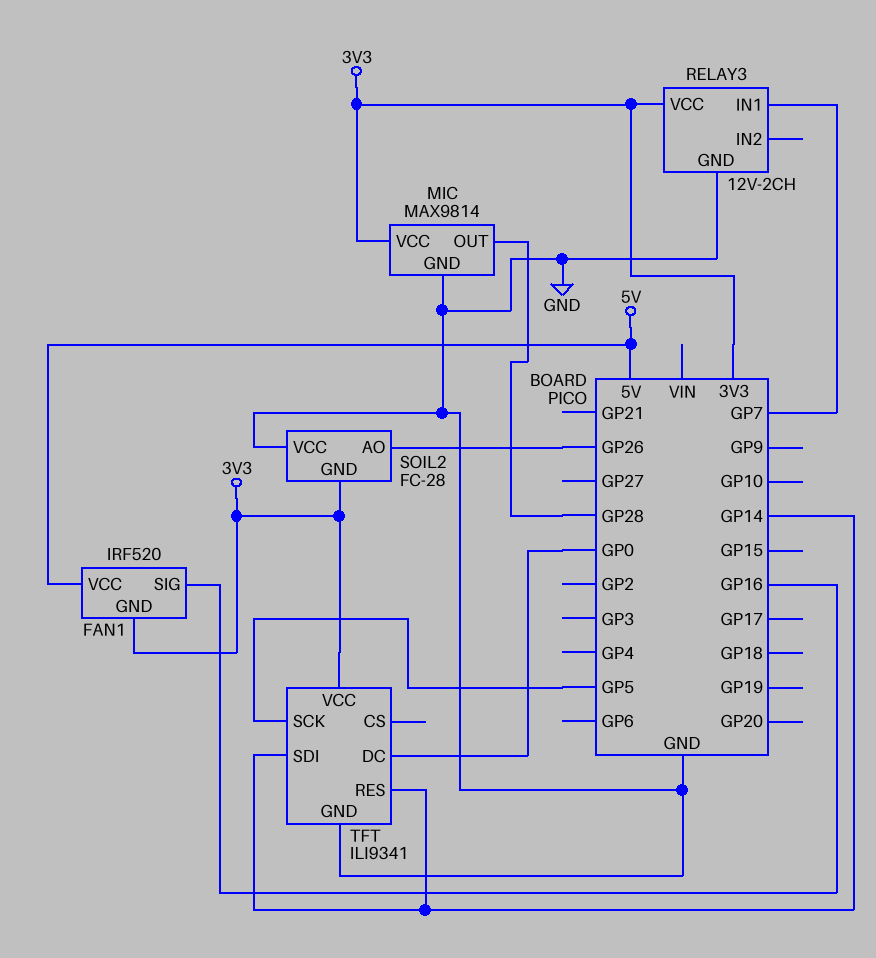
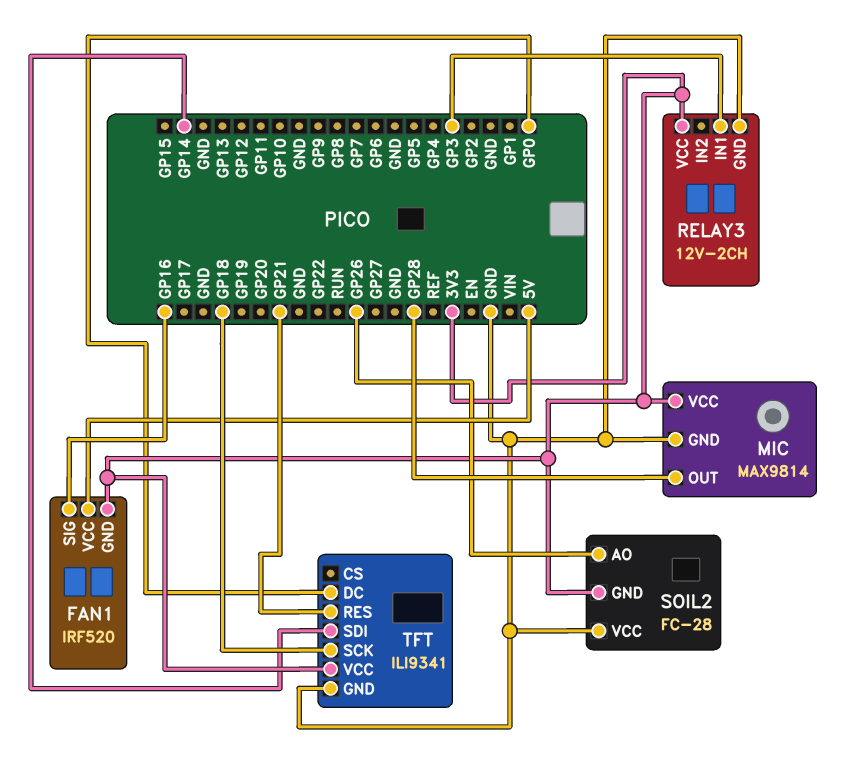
RELAY3 pin IN1: GP7 -> GP3
TFT pin RES: GP14 -> GP21
TFT pin SCK: GP5 -> GP18

